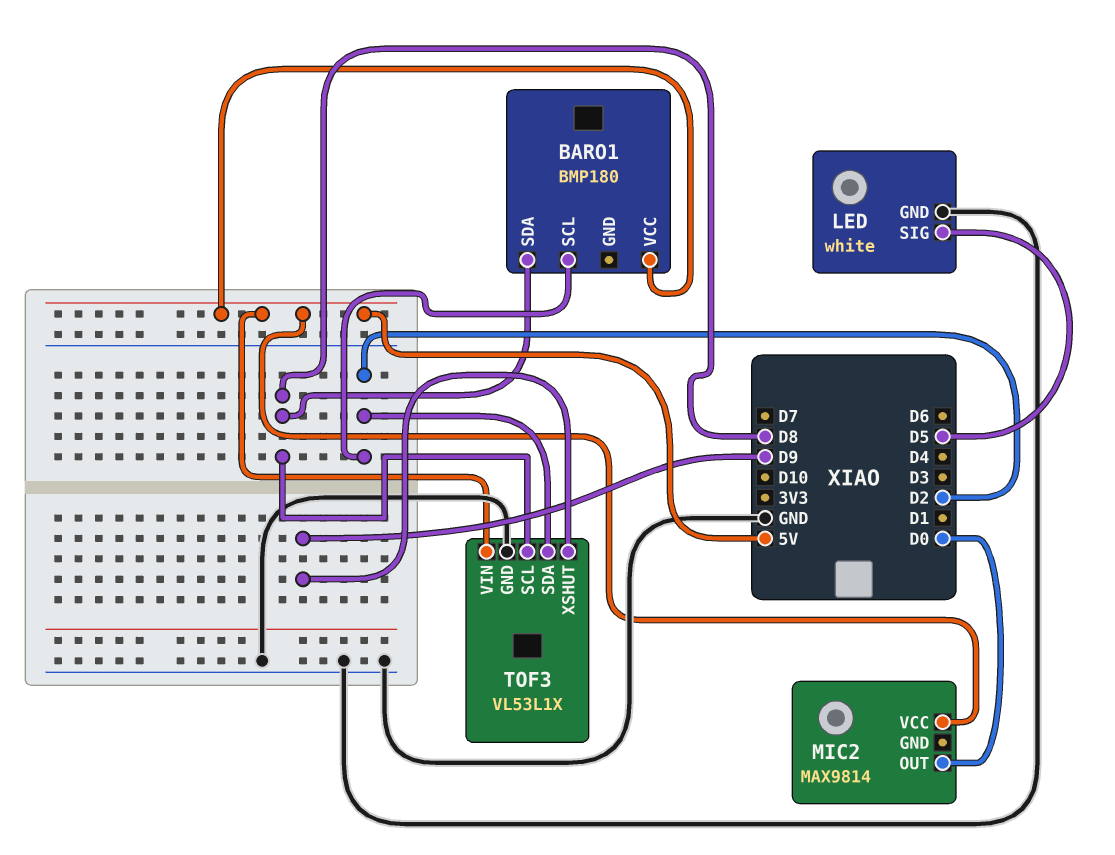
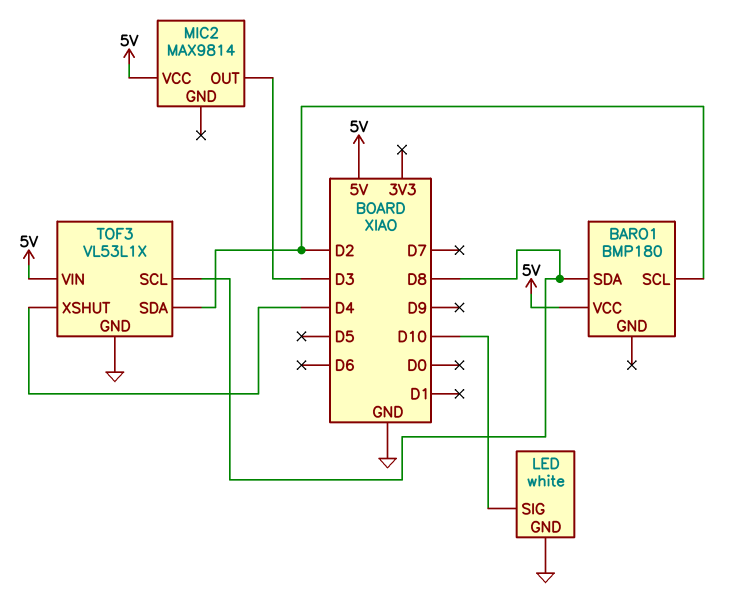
LED pin SIG: D5 -> D10
MIC2 pin OUT: D0 -> D3
TOF3 pin XSHUT: D9 -> D4

